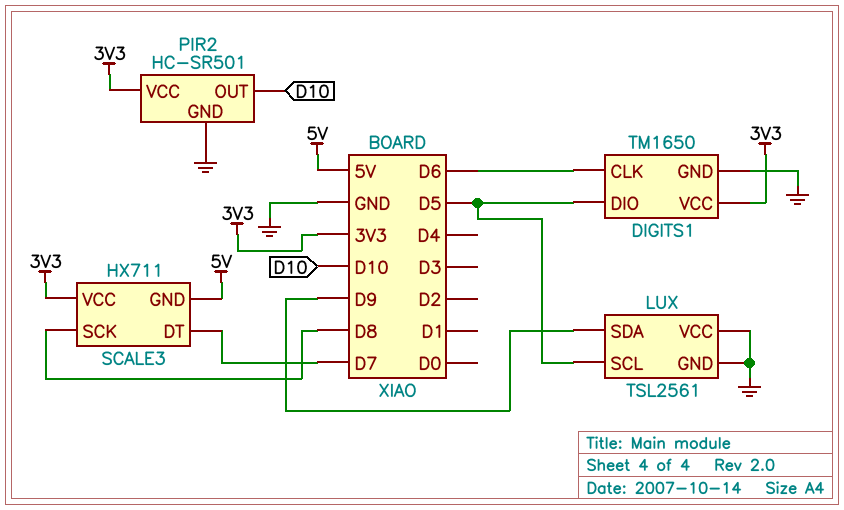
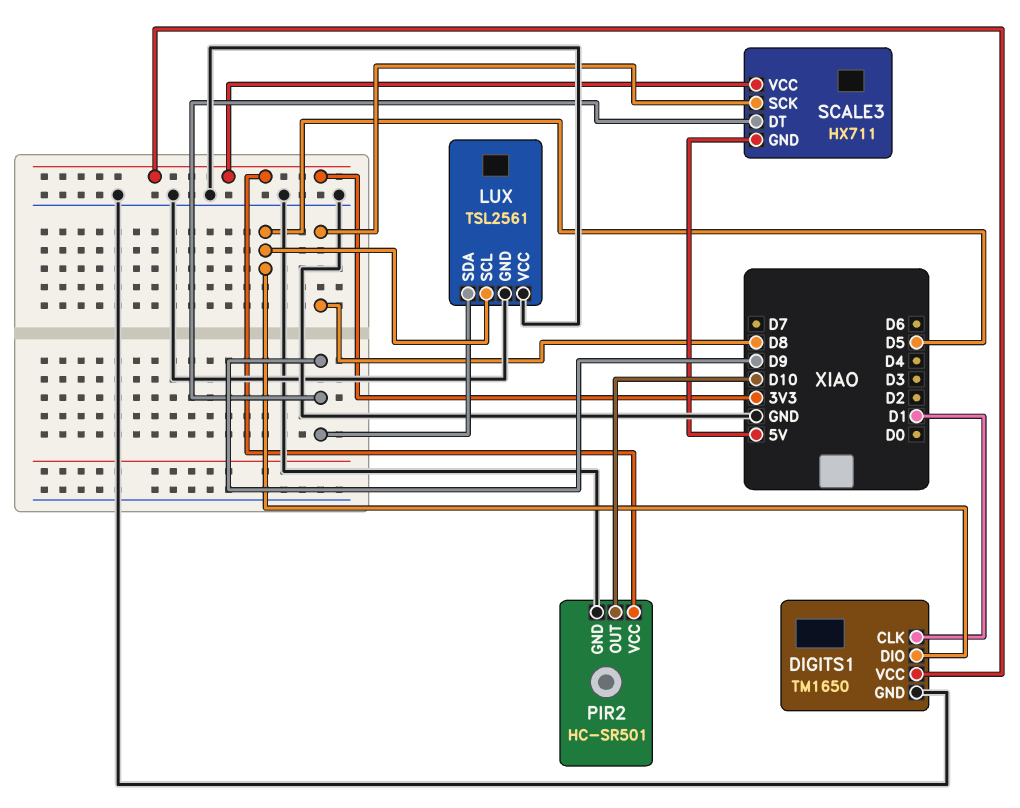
DIGITS1 pin CLK: D6 -> D1
SCALE3 pin DT: D7 -> D9

